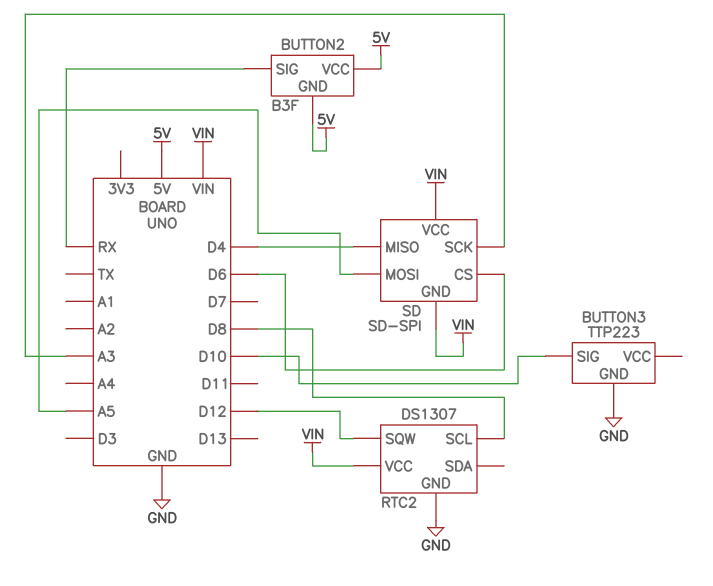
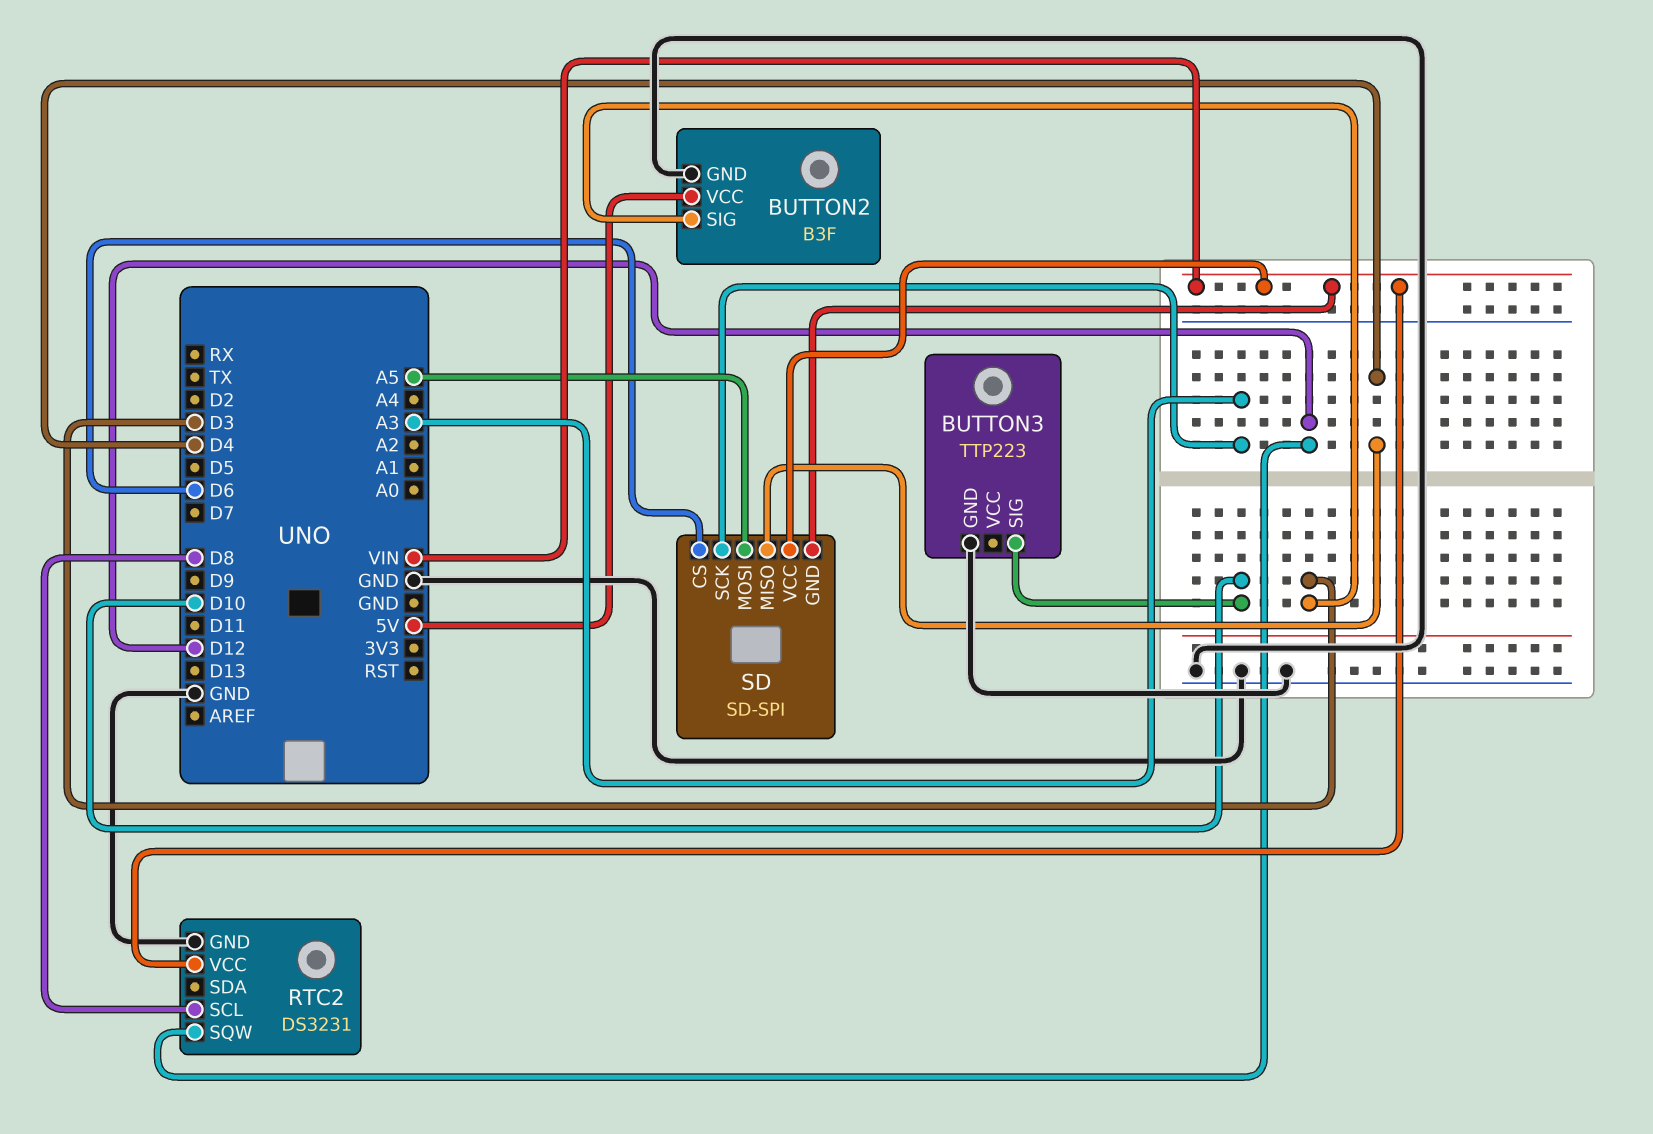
BUTTON2 pin GND: 5V -> GND
BUTTON2 pin SIG: RX -> D3
RTC2: DS1307 -> DS3231

